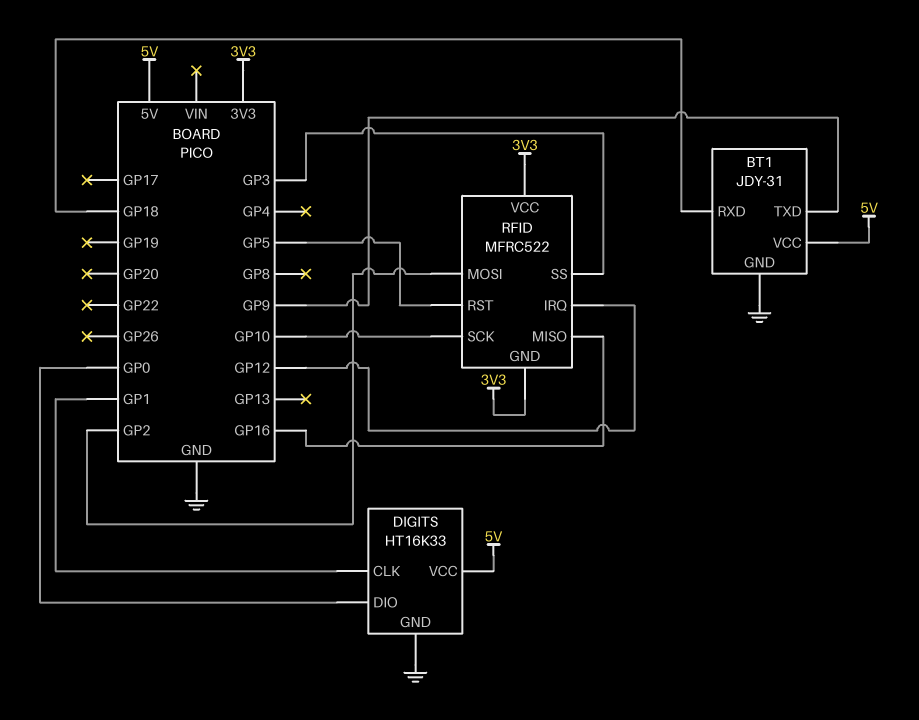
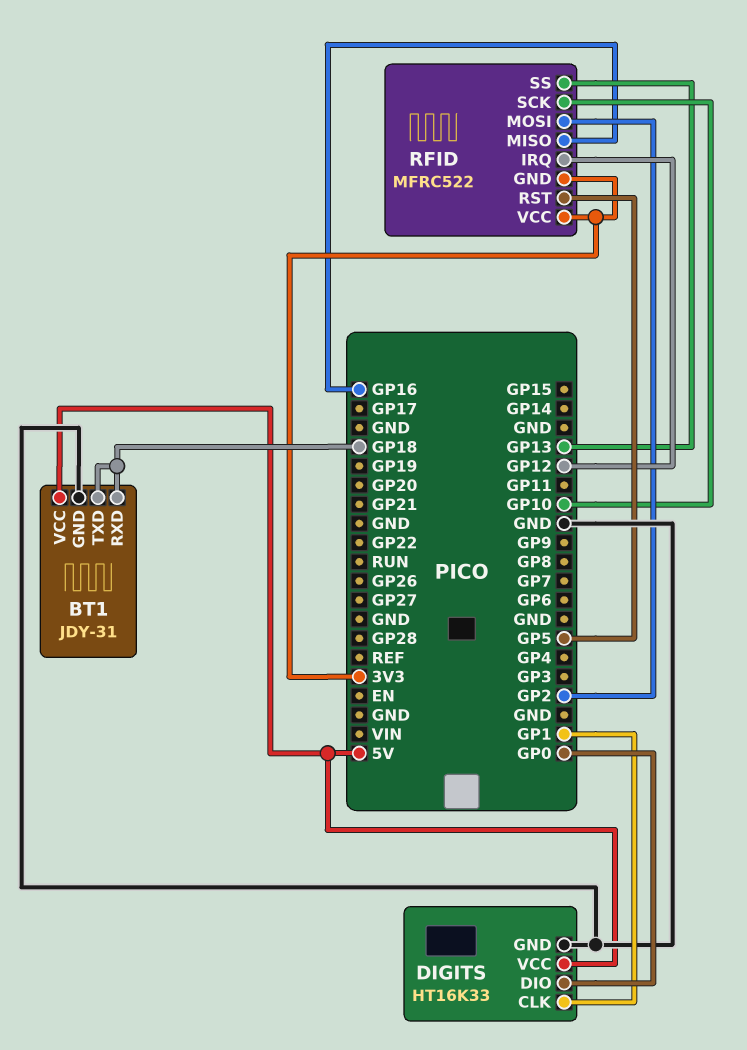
BT1 pin TXD: GP9 -> GP18
RFID pin SS: GP3 -> GP13

